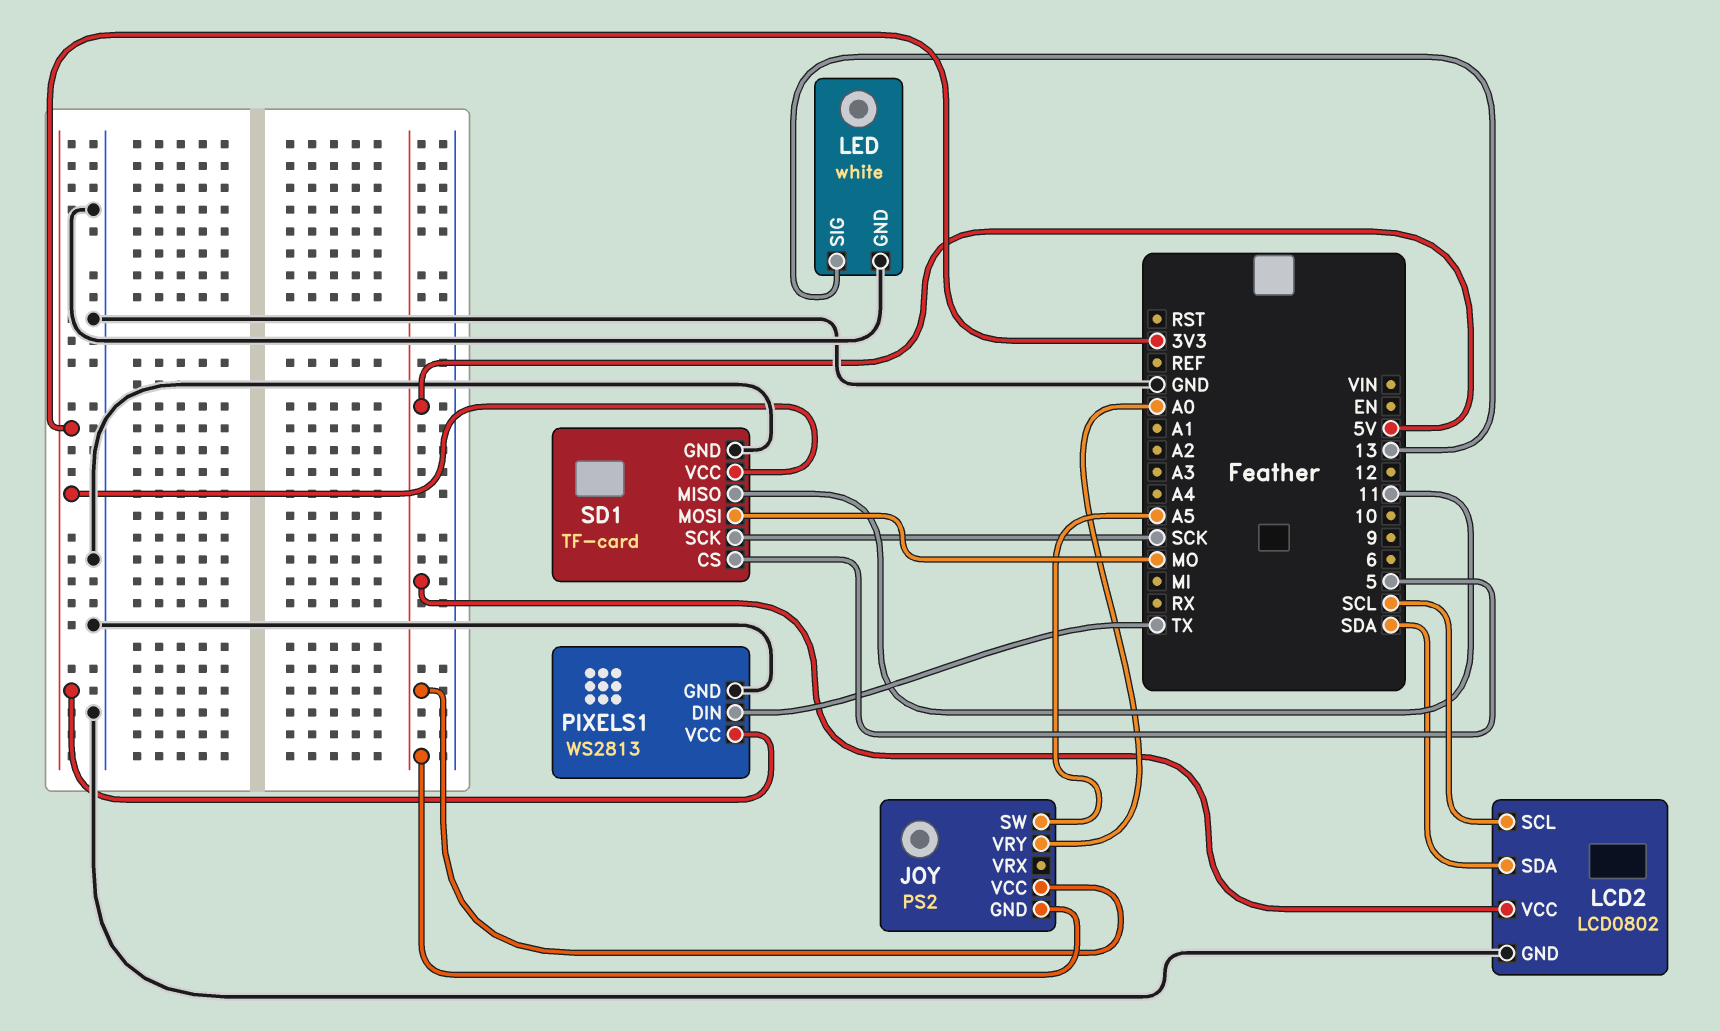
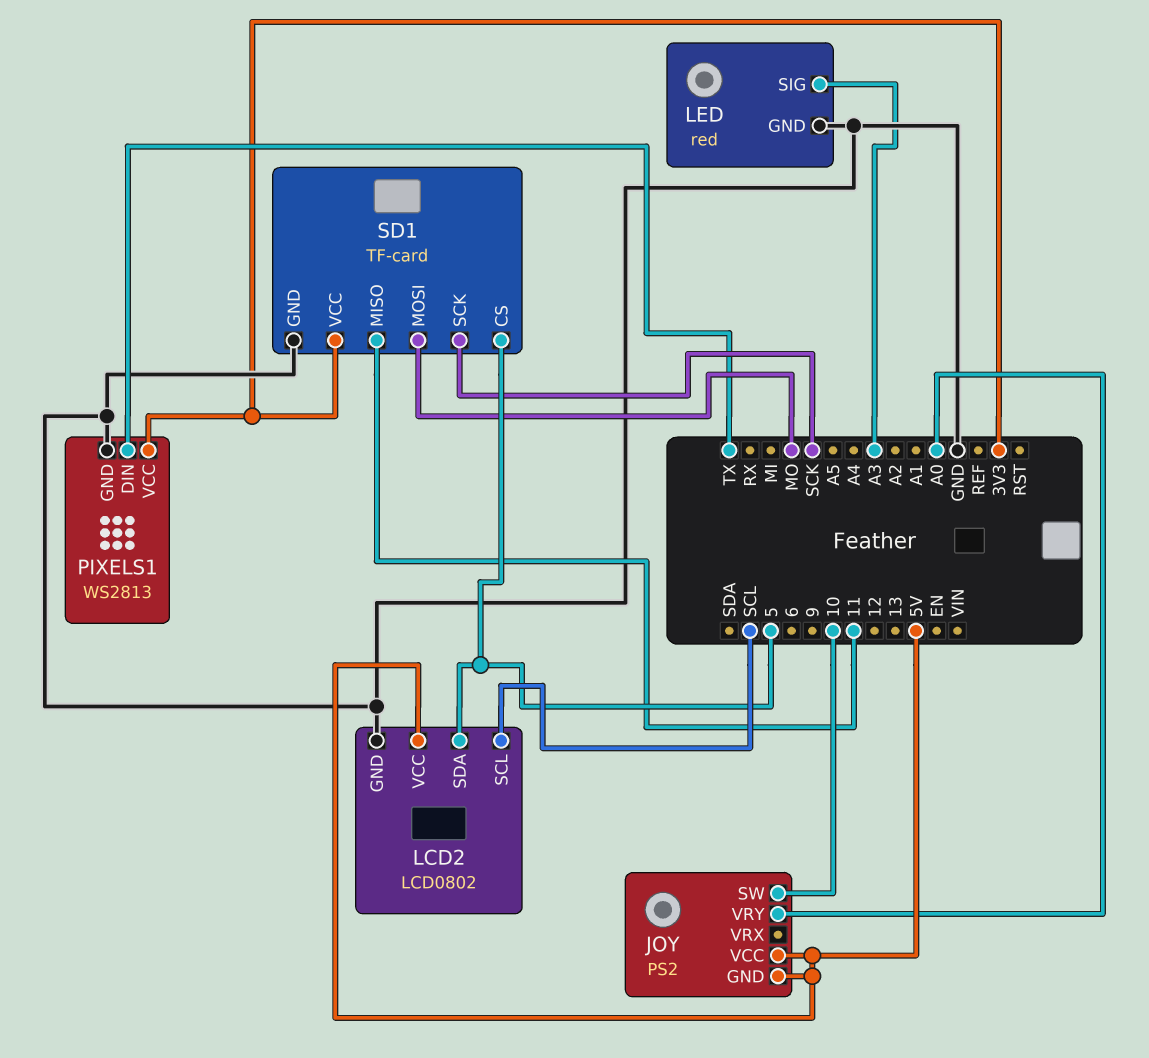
JOY pin SW: A5 -> 10
LCD2 pin SDA: SDA -> 5
LED: white -> red
LED pin SIG: 13 -> A3

